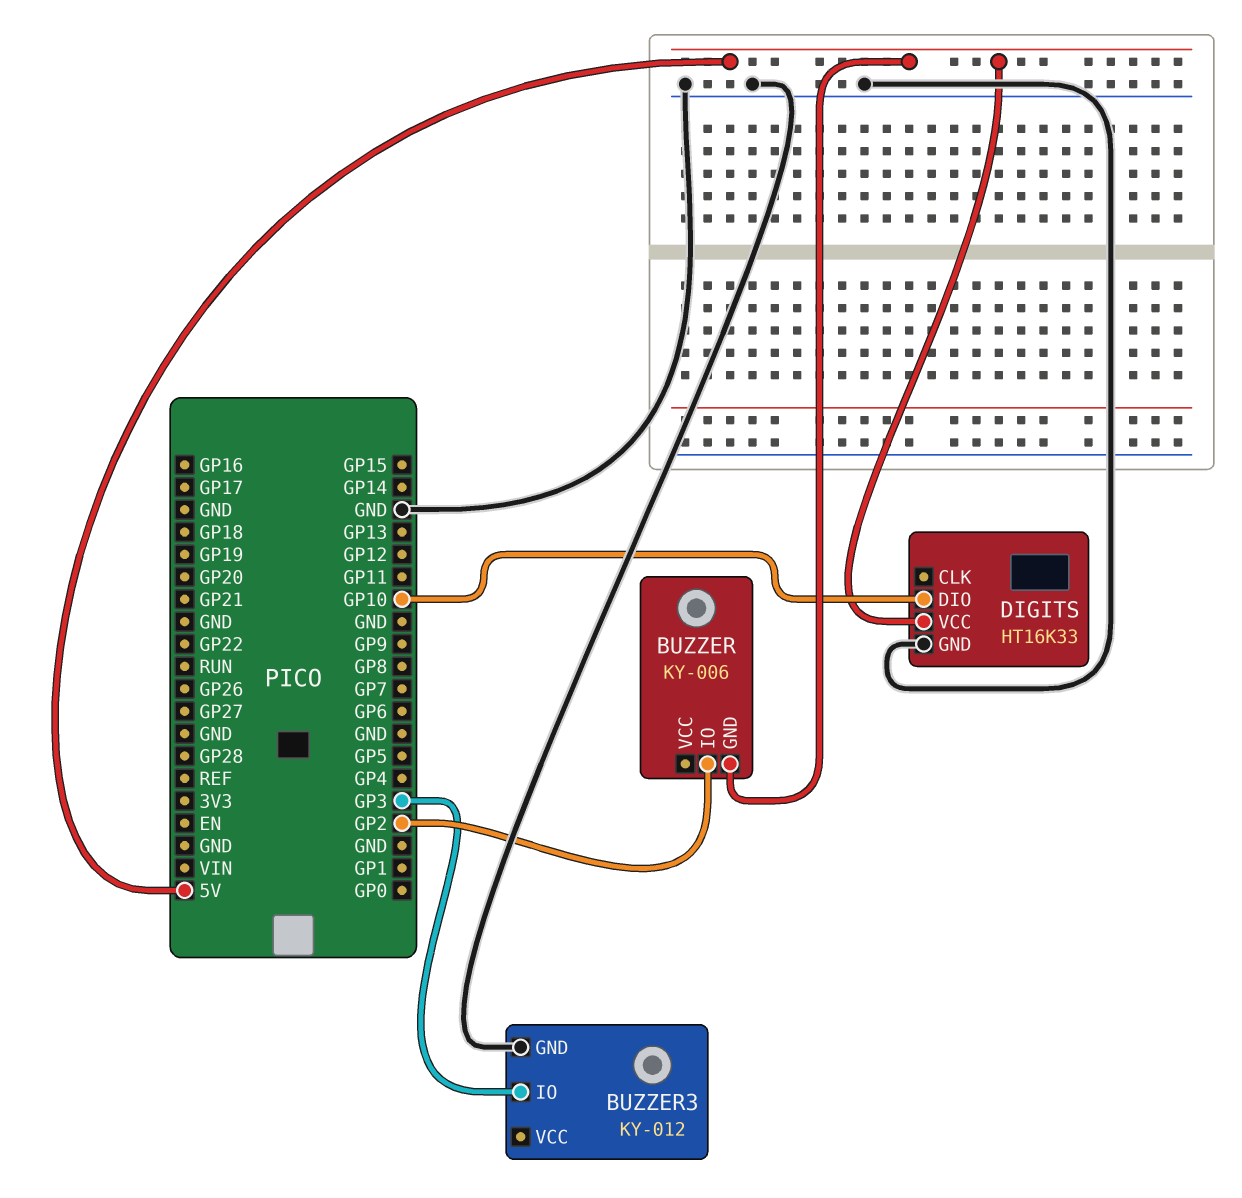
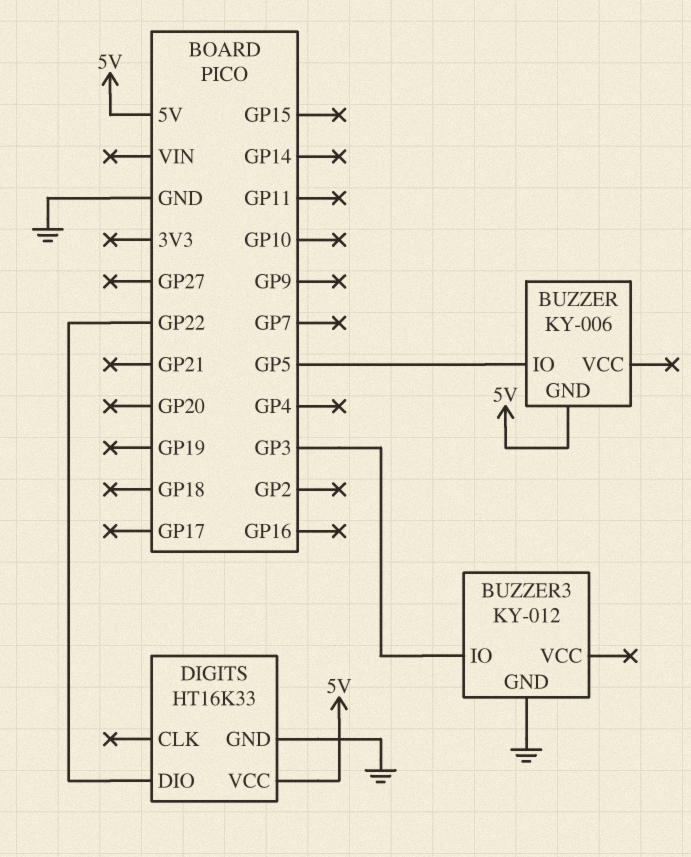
BUZZER pin IO: GP2 -> GP5
DIGITS pin DIO: GP10 -> GP22

